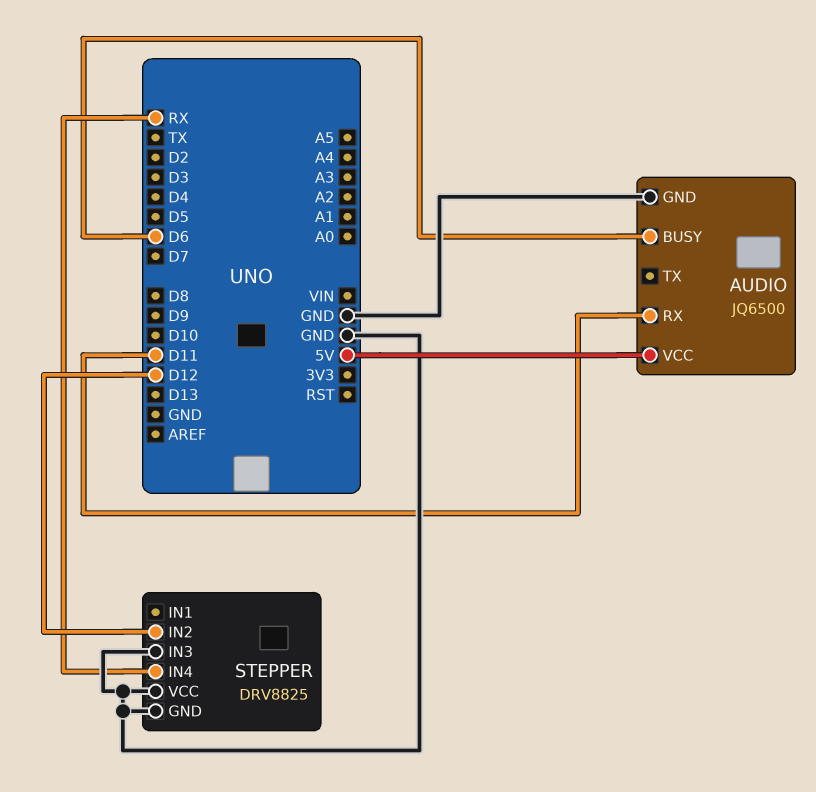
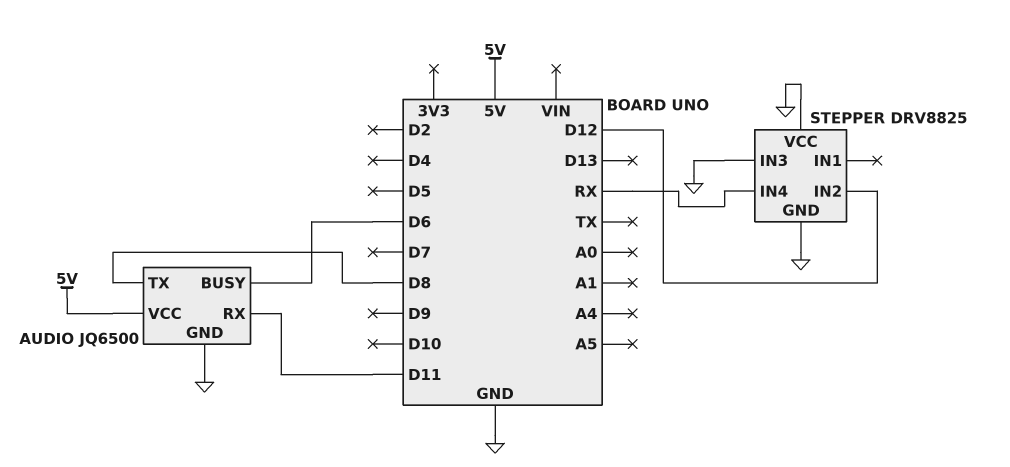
AUDIO pin TX: none -> D8

